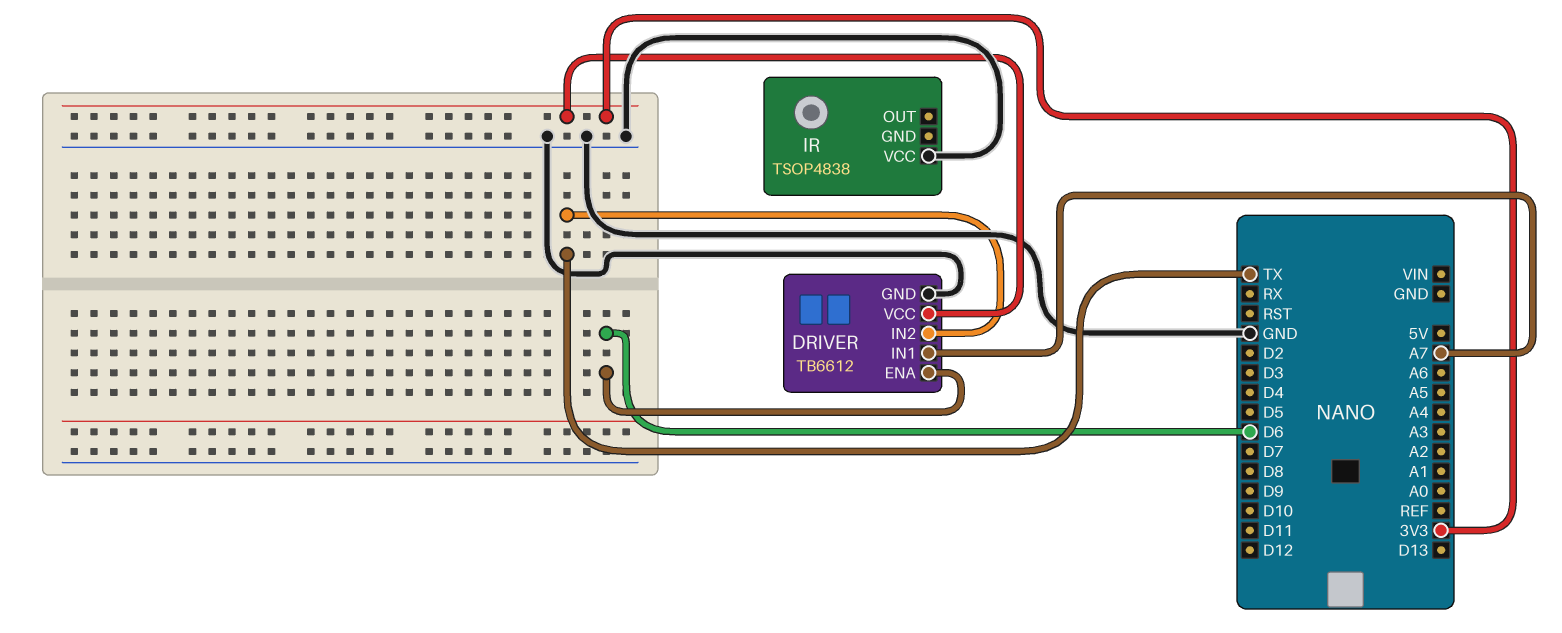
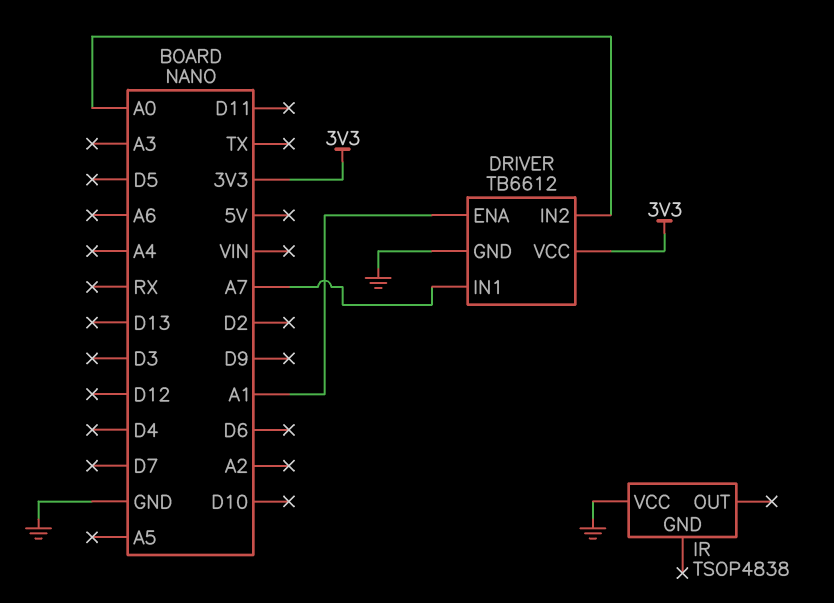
DRIVER pin ENA: D6 -> A1
DRIVER pin IN2: TX -> A0

